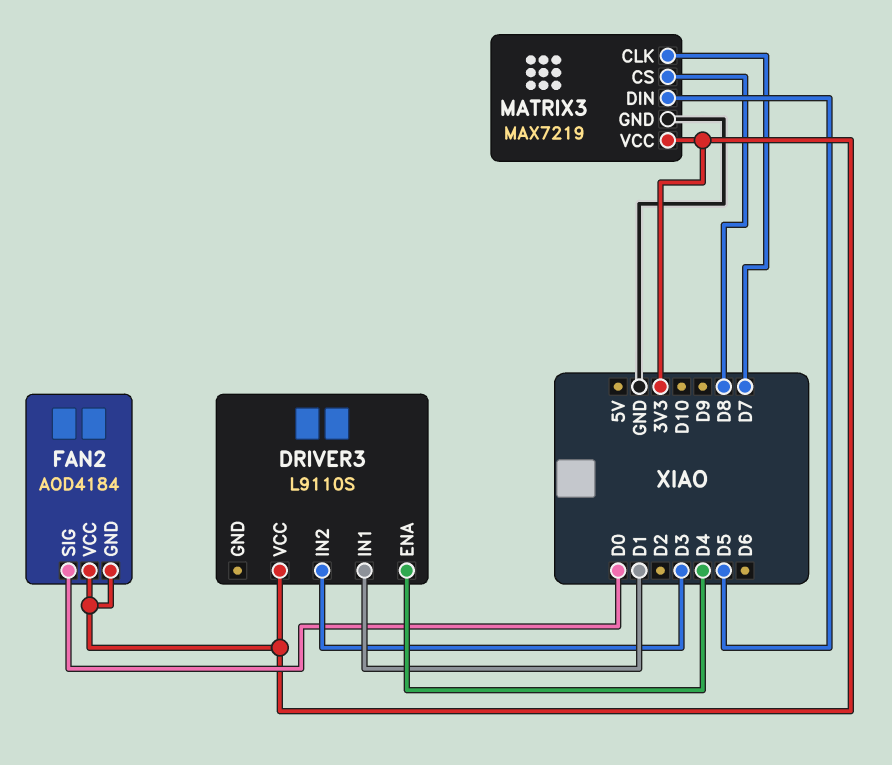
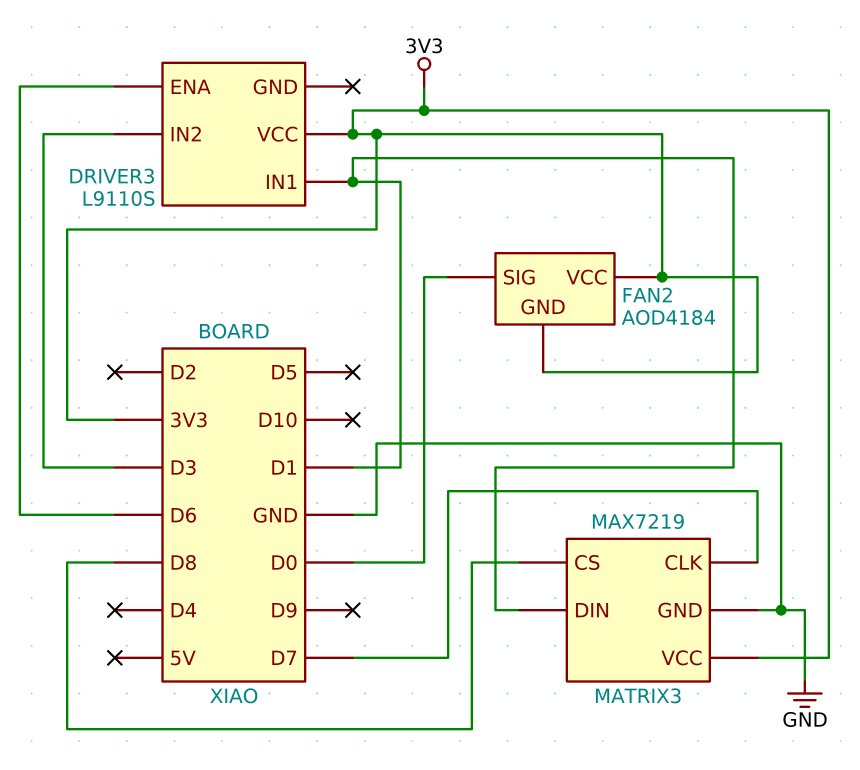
DRIVER3 pin ENA: D4 -> D6
MATRIX3 pin DIN: D5 -> D1

